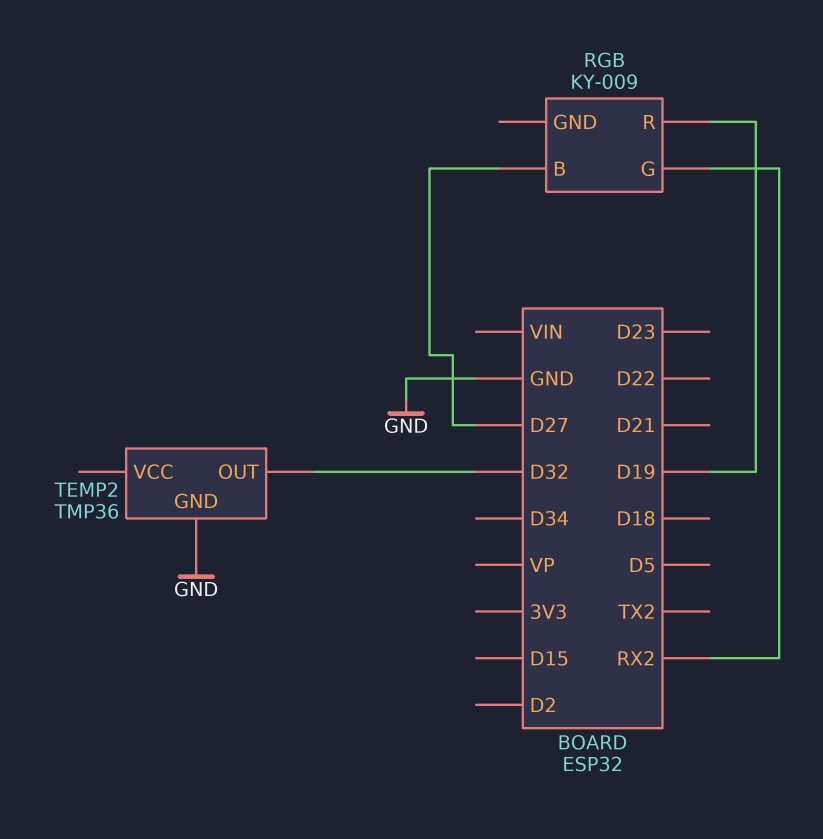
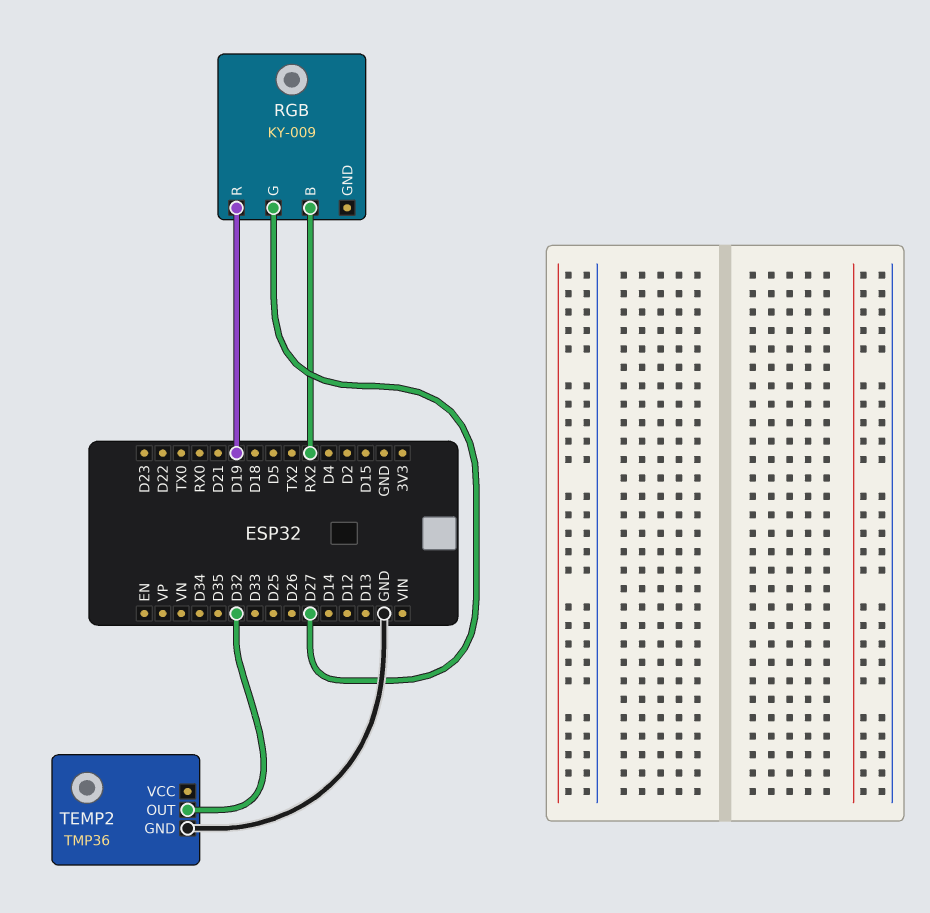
RGB pin B: D27 -> RX2
RGB pin G: RX2 -> D27

